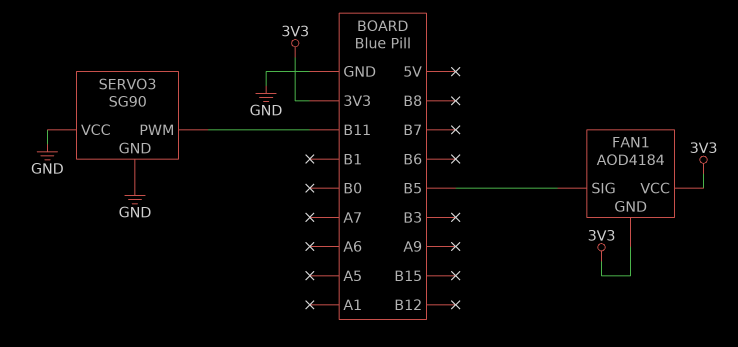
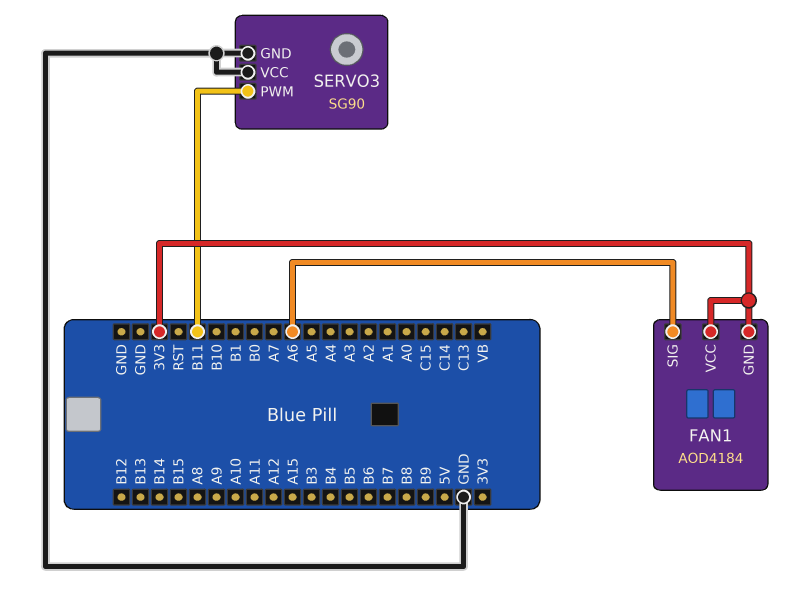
FAN1 pin SIG: B5 -> A6

